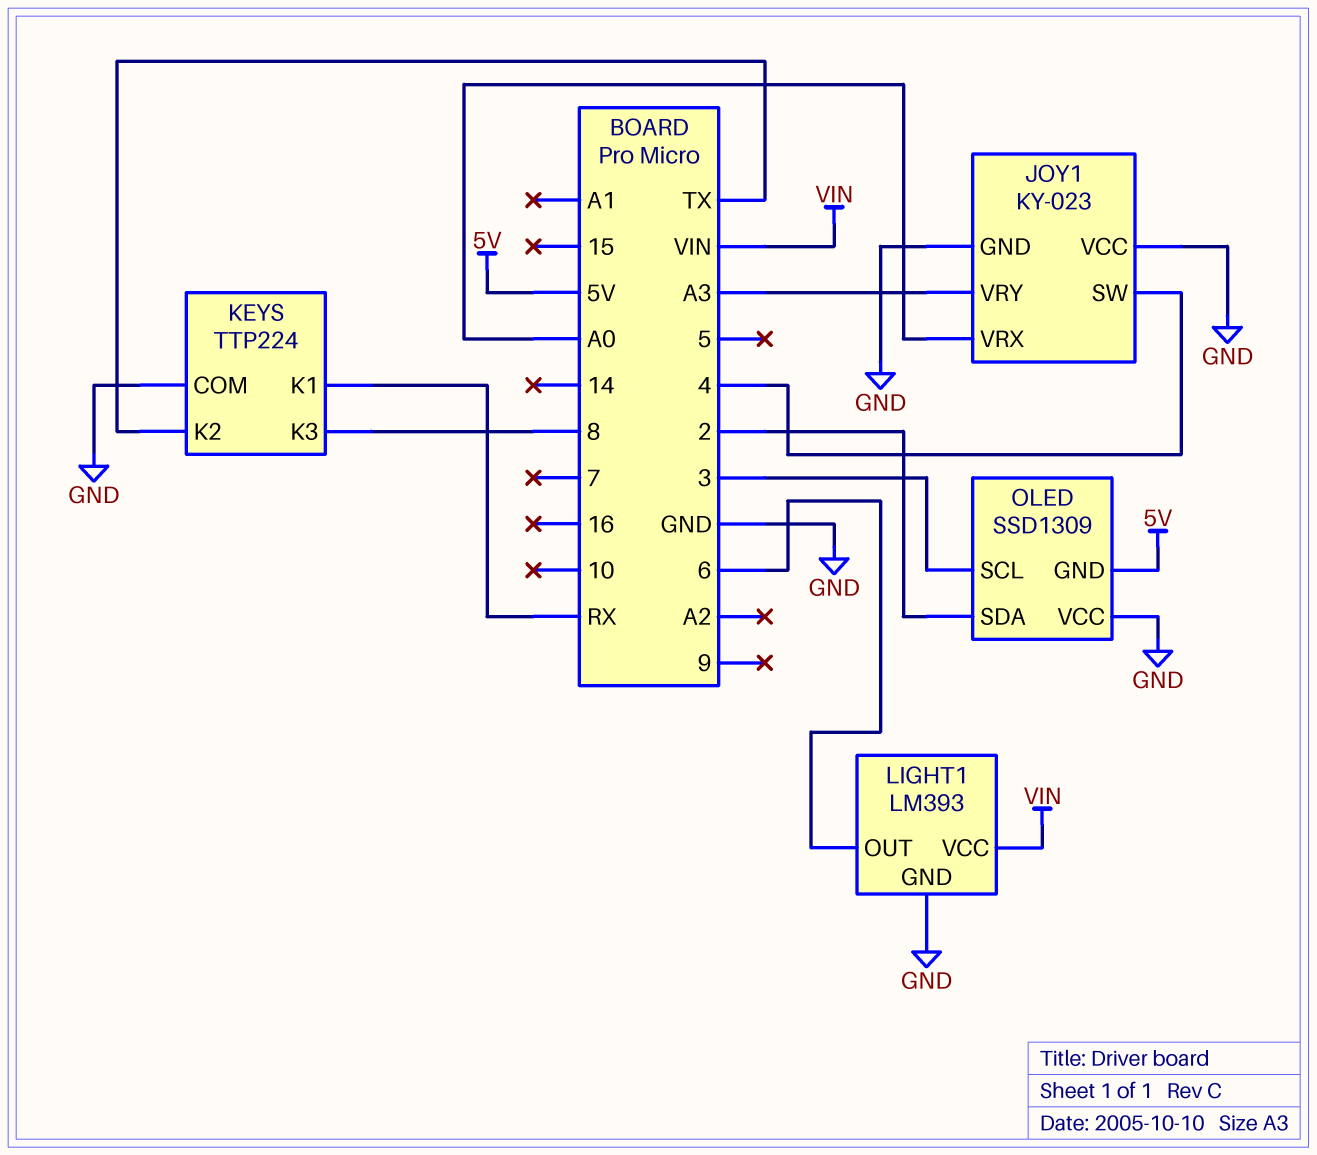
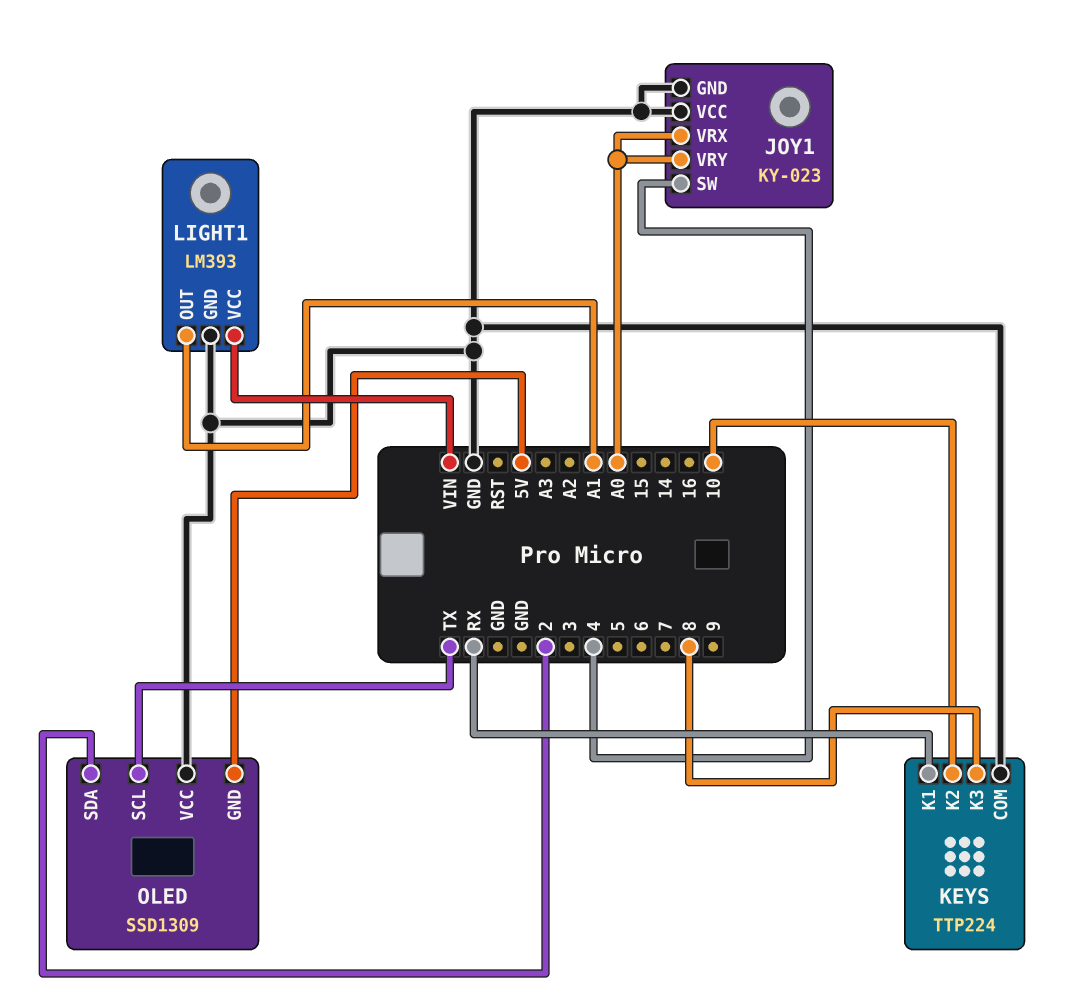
JOY1 pin VRY: A3 -> A0
KEYS pin K2: TX -> 10
LIGHT1 pin OUT: 6 -> A1
OLED pin SCL: 3 -> TX

